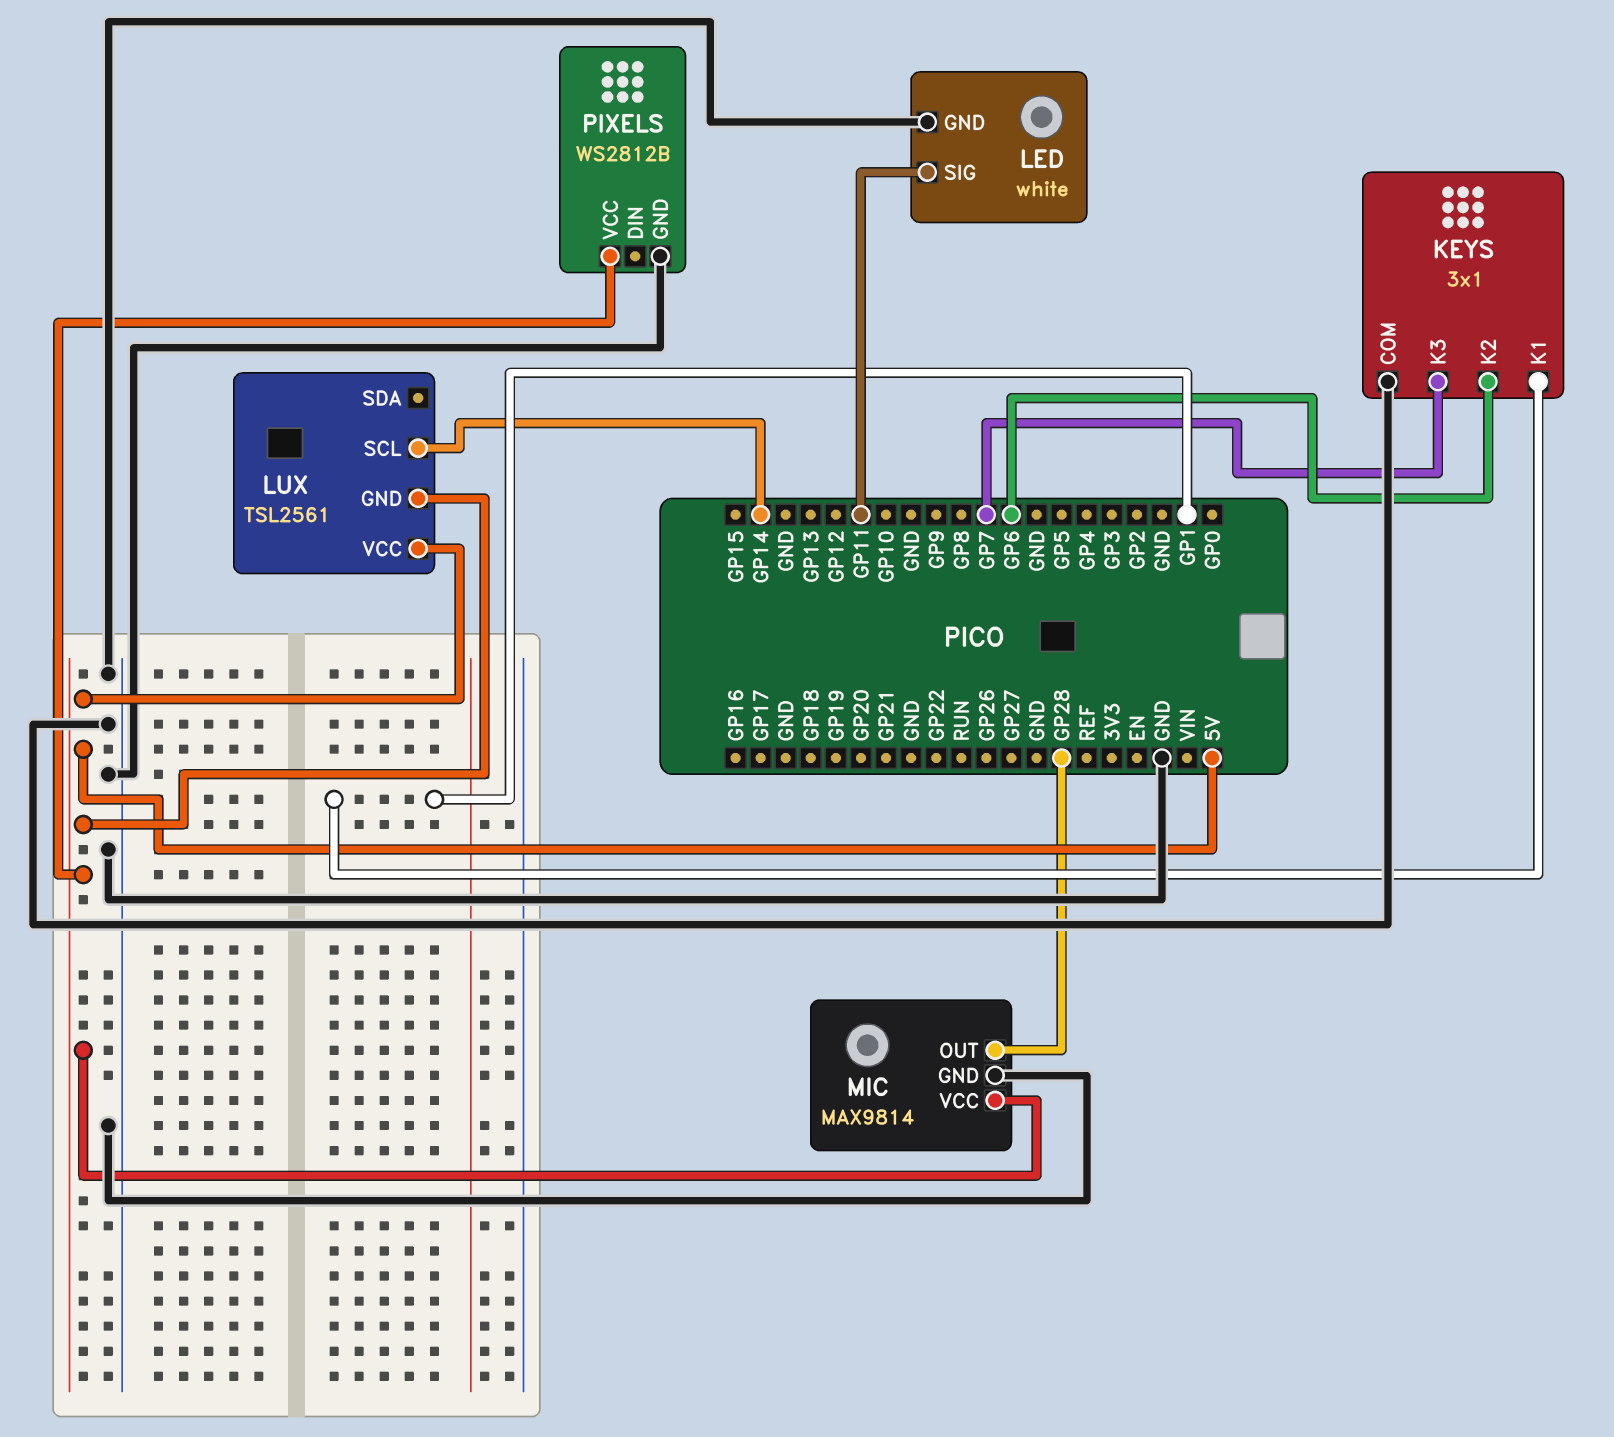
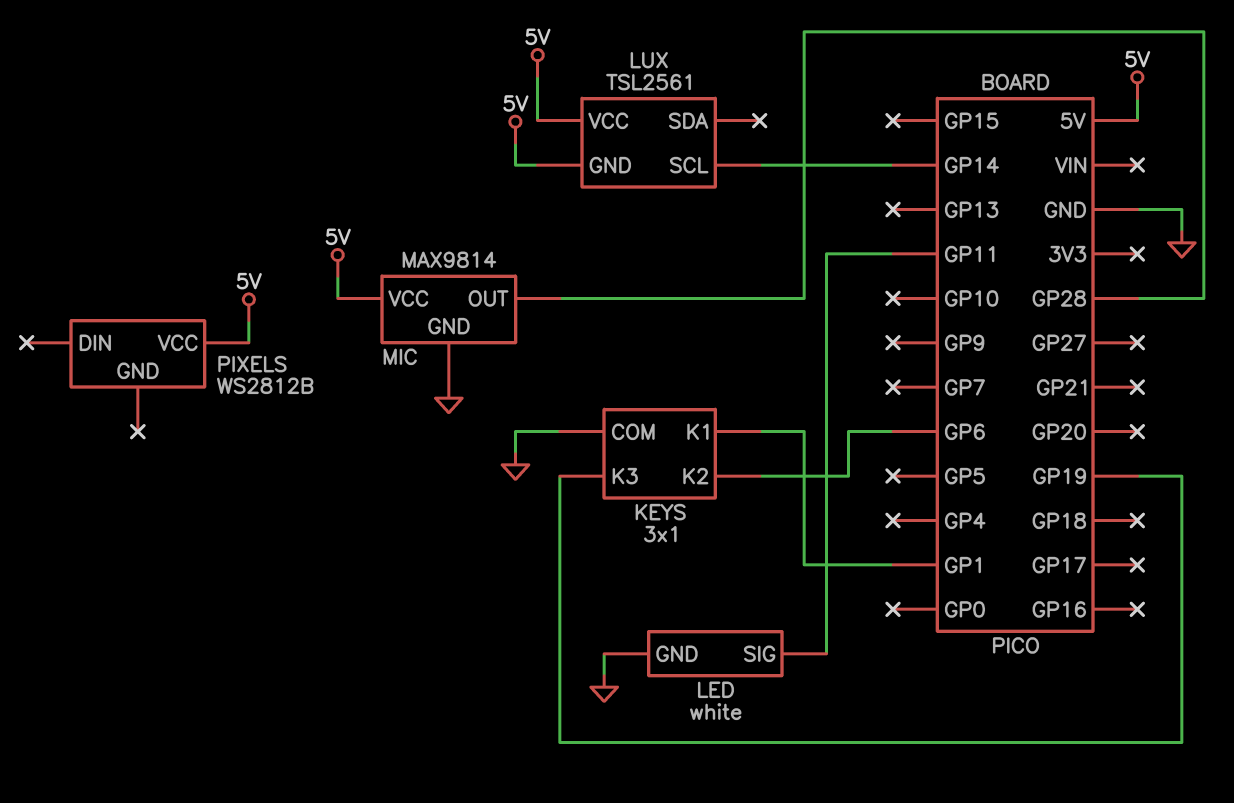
KEYS pin K3: GP7 -> GP19
PIXELS pin GND: GND -> none

